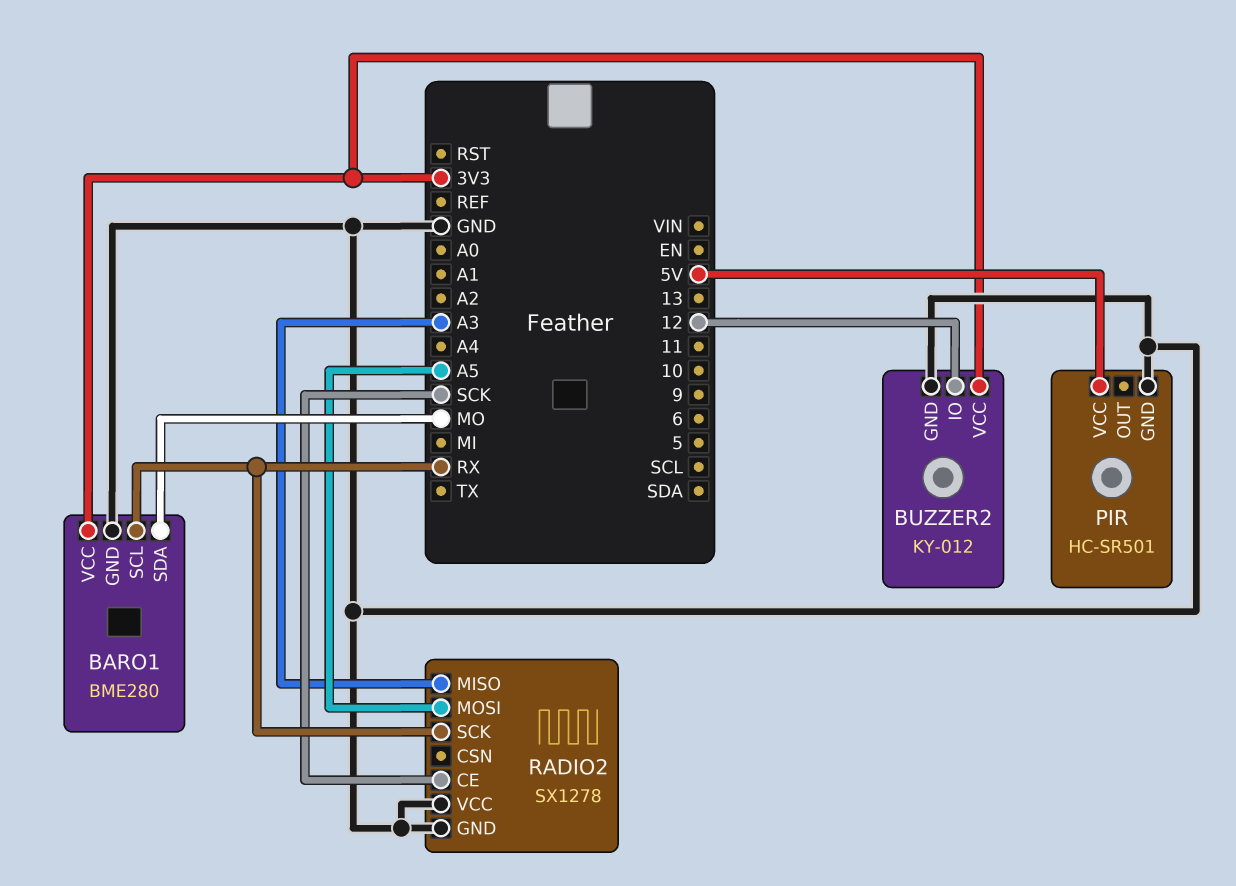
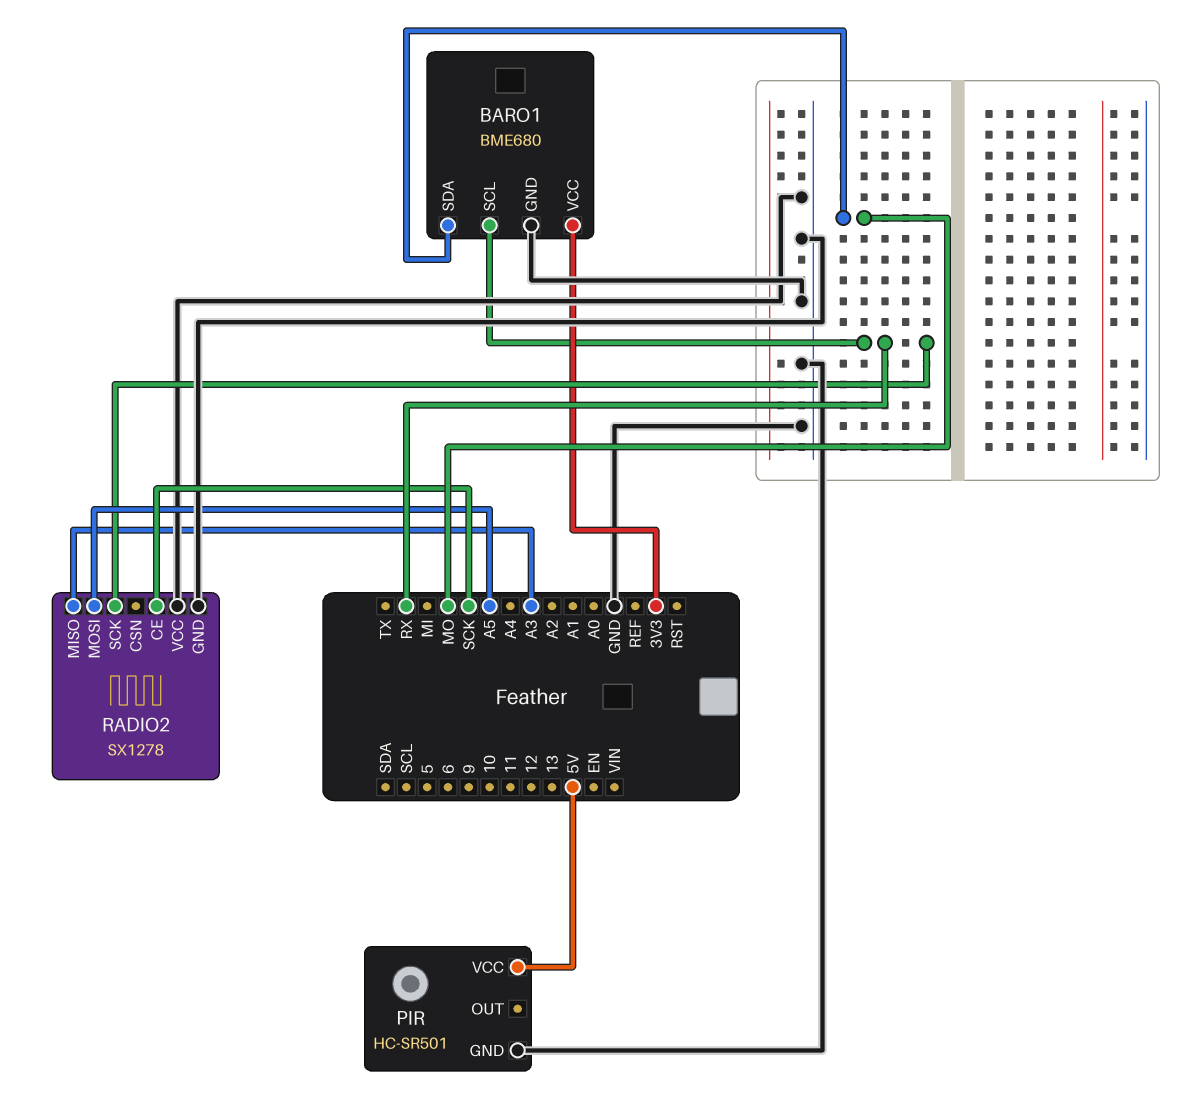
BARO1: BME280 -> BME680
BUZZER2: KY-012 -> none
BUZZER2 pin GND: GND -> none
BUZZER2 pin IO: 12 -> none
BUZZER2 pin VCC: 3V3 -> none

